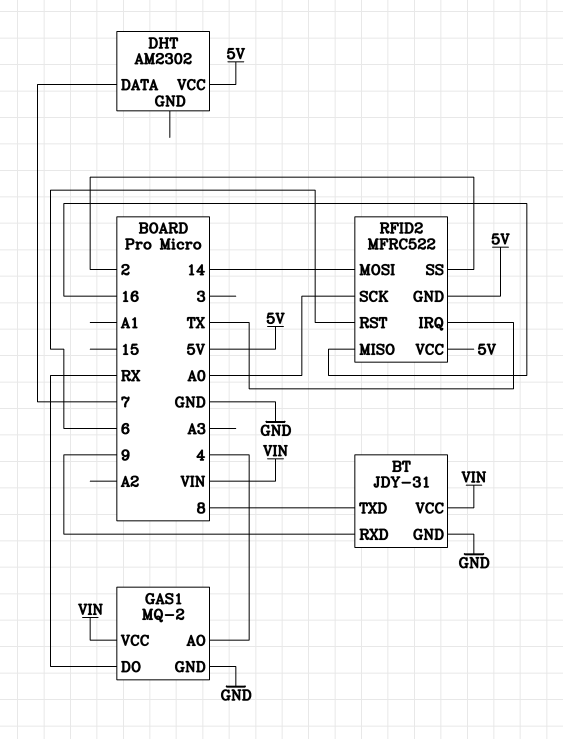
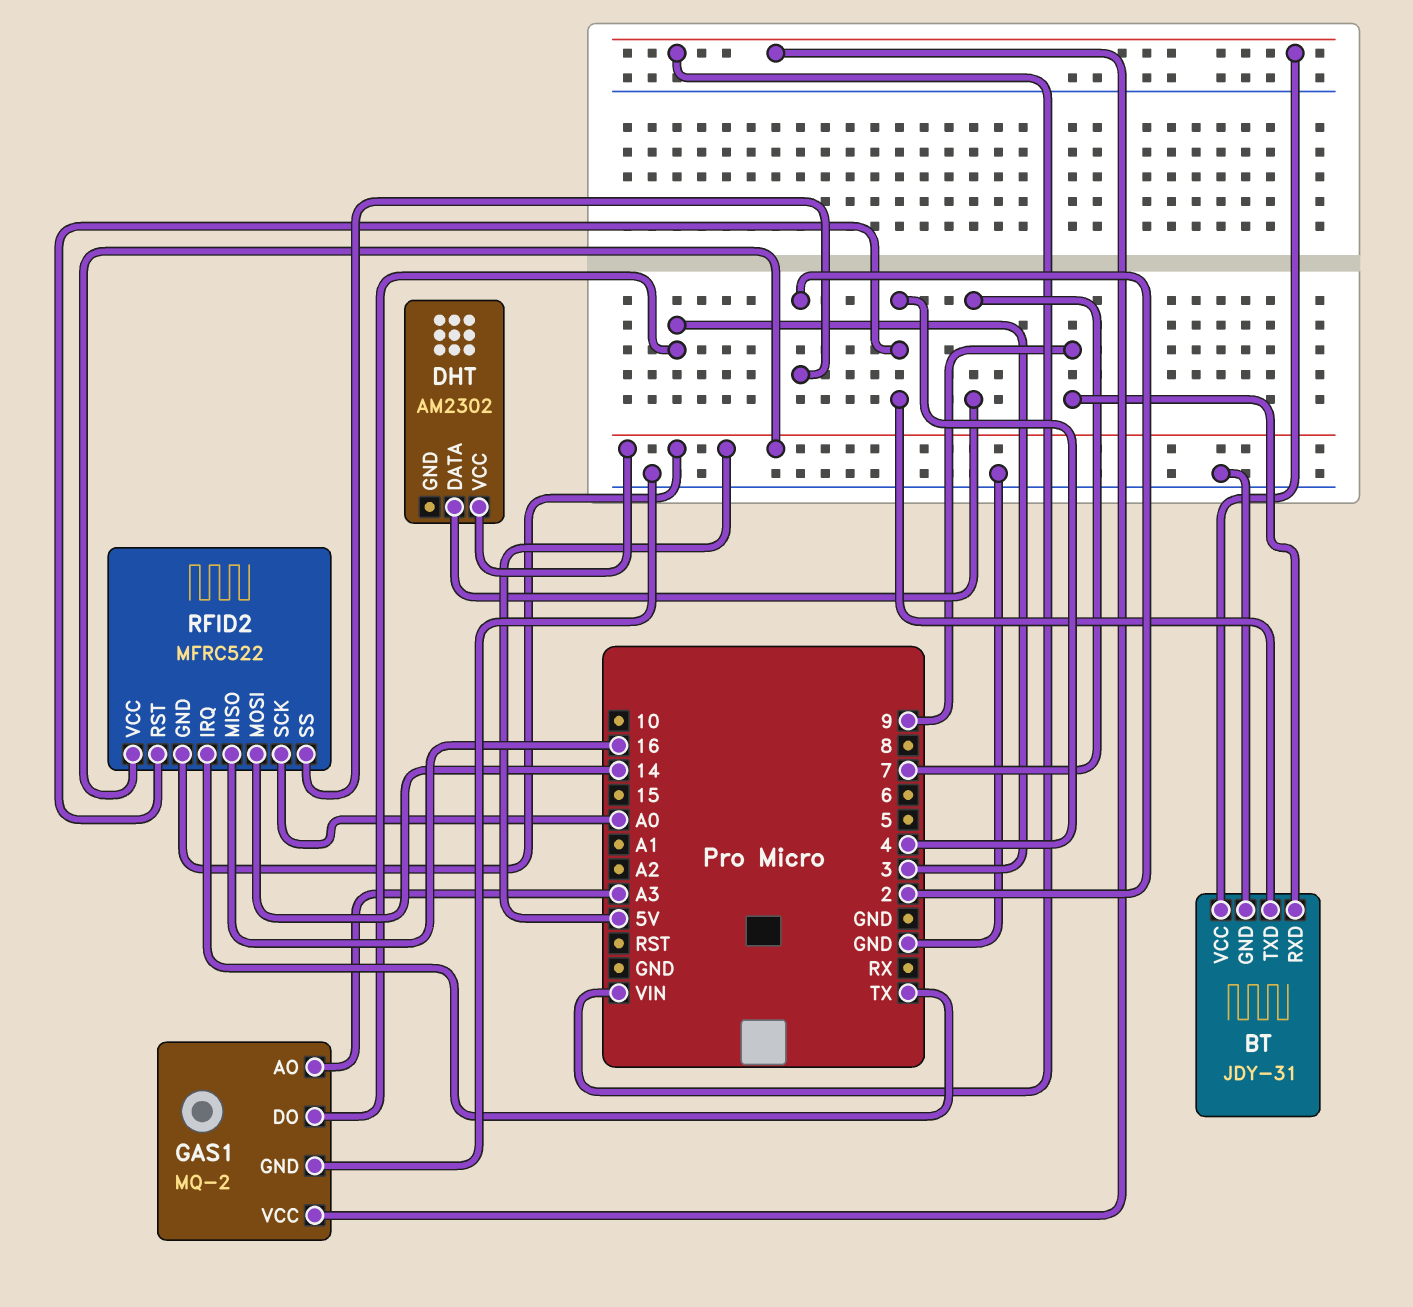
BT pin TXD: 8 -> 4
GAS1 pin AO: 4 -> A3
GAS1 pin DO: RX -> 3
RFID2 pin RST: 6 -> 4

